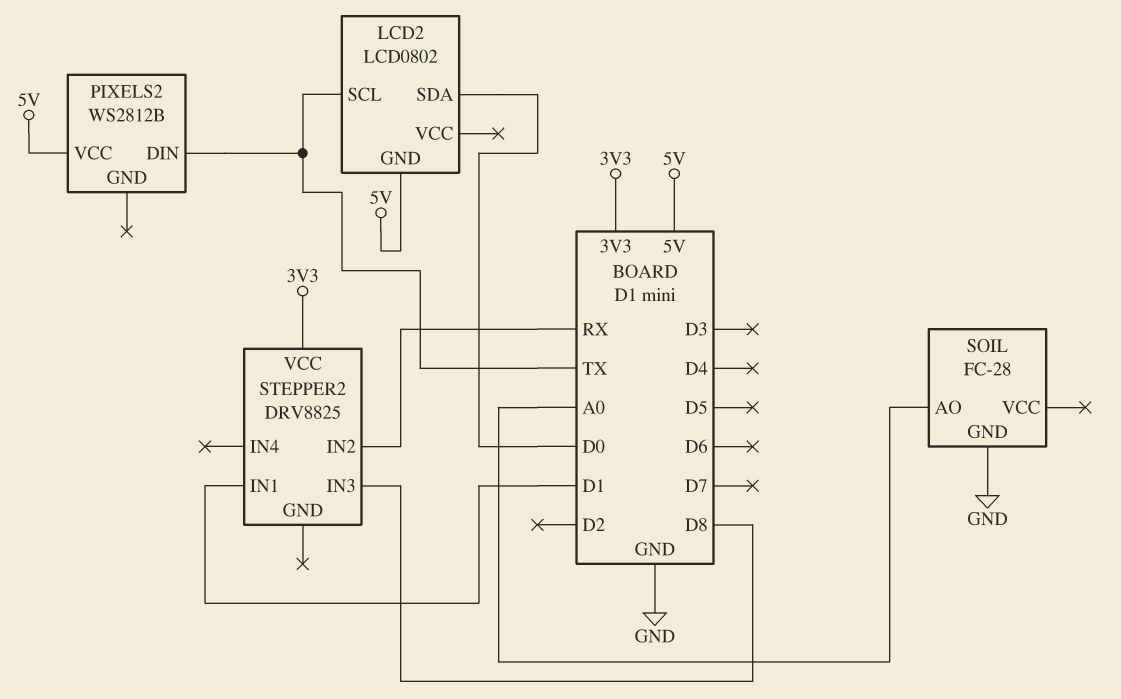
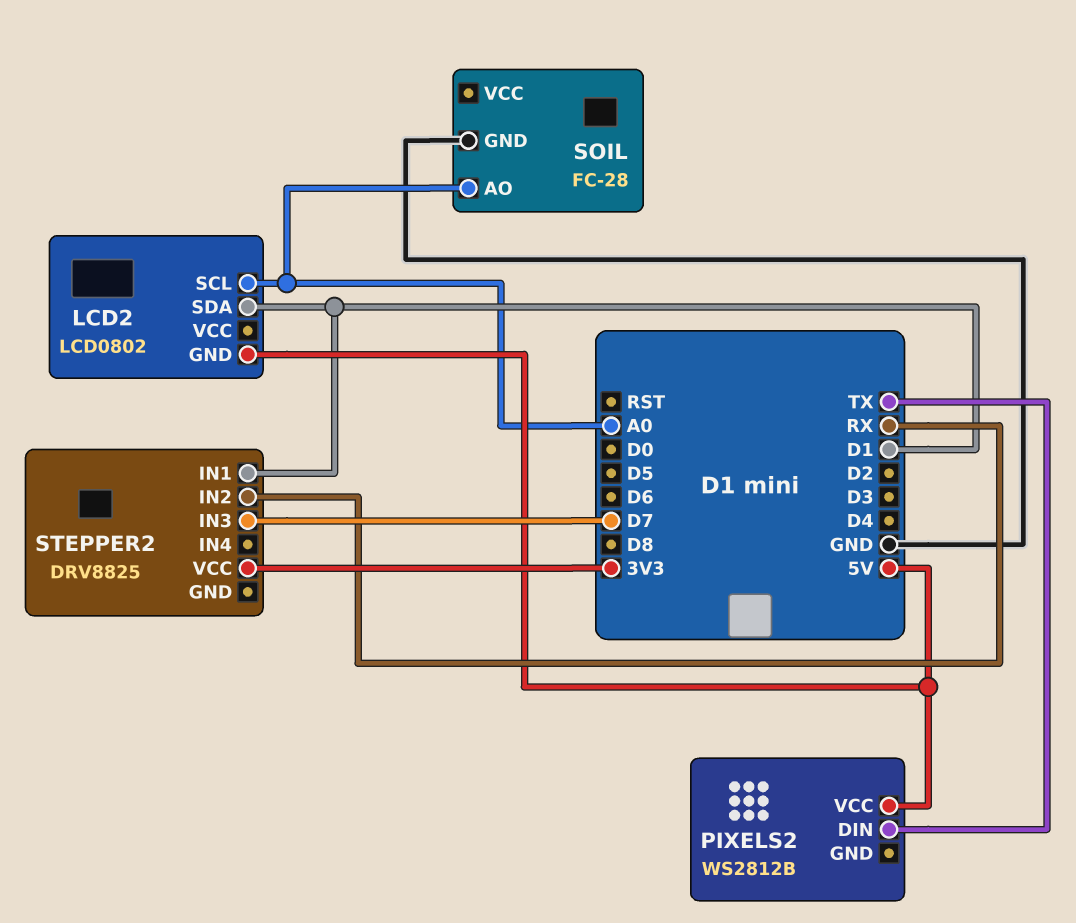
LCD2 pin SCL: TX -> A0
LCD2 pin SDA: D0 -> D1
STEPPER2 pin IN3: D8 -> D7

